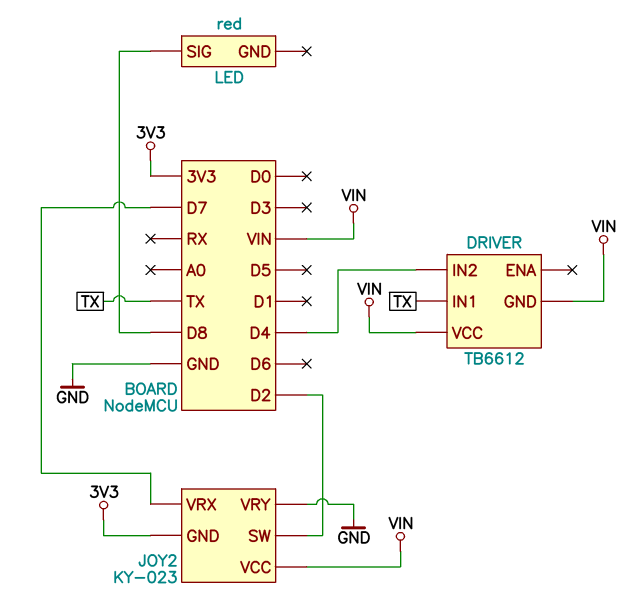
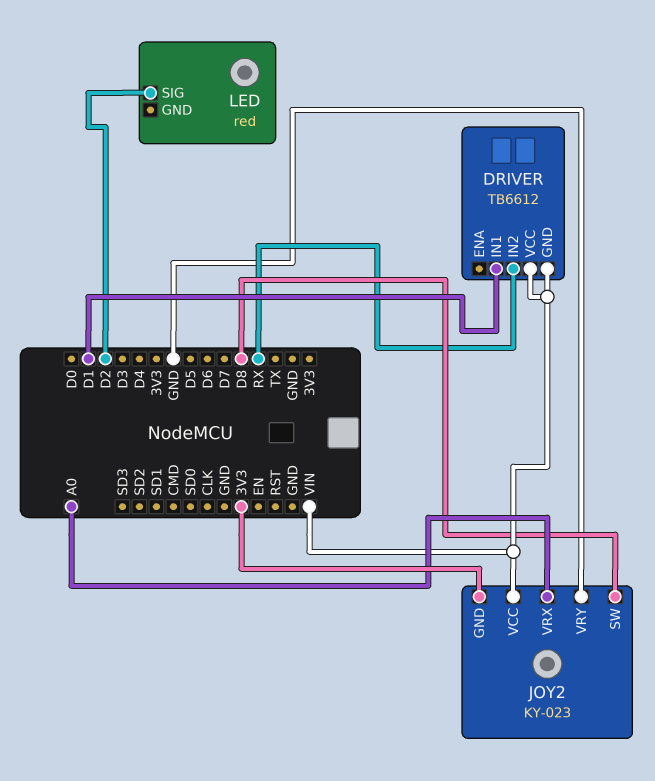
DRIVER pin IN1: TX -> D1
DRIVER pin IN2: D4 -> RX
JOY2 pin SW: D2 -> D8
JOY2 pin VRX: D7 -> A0
LED pin SIG: D8 -> D2

